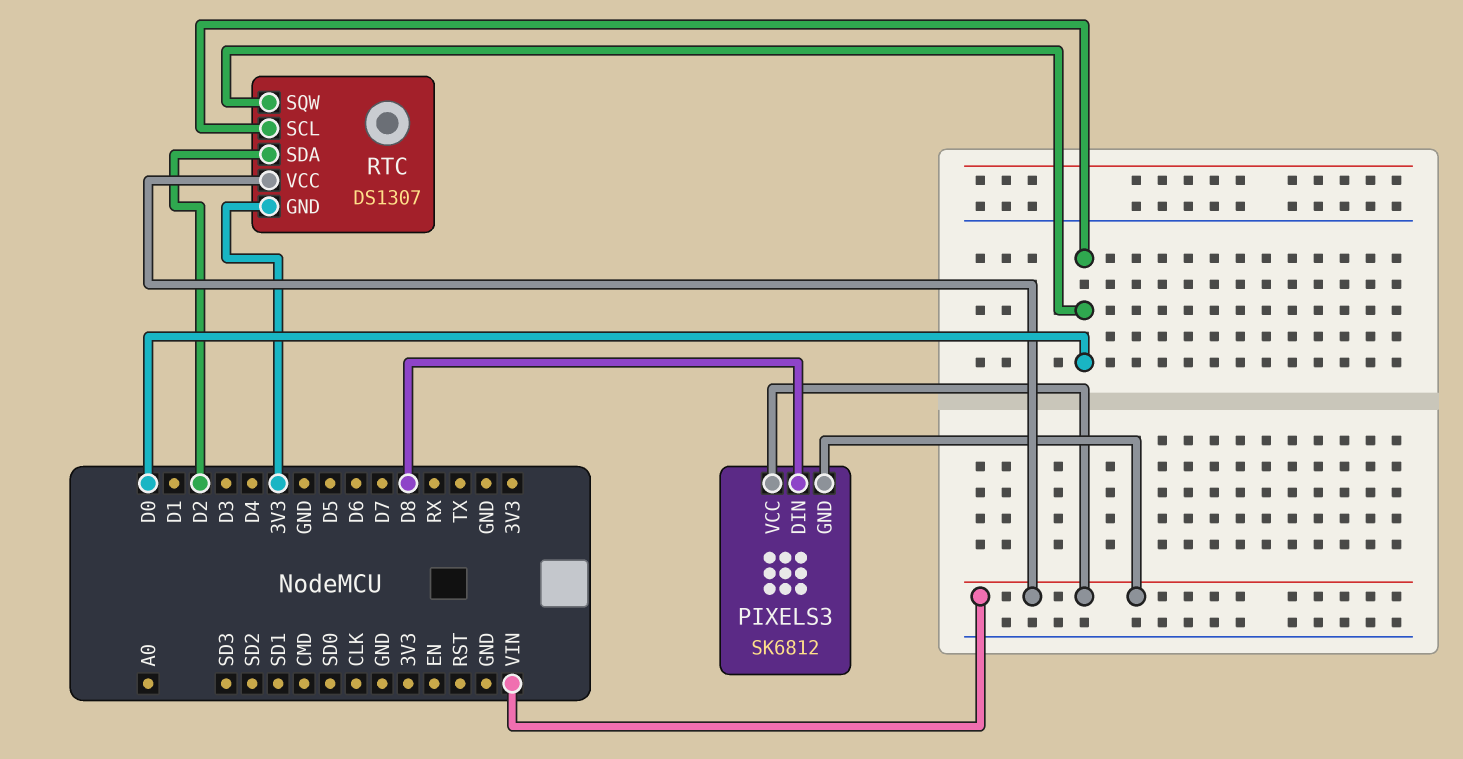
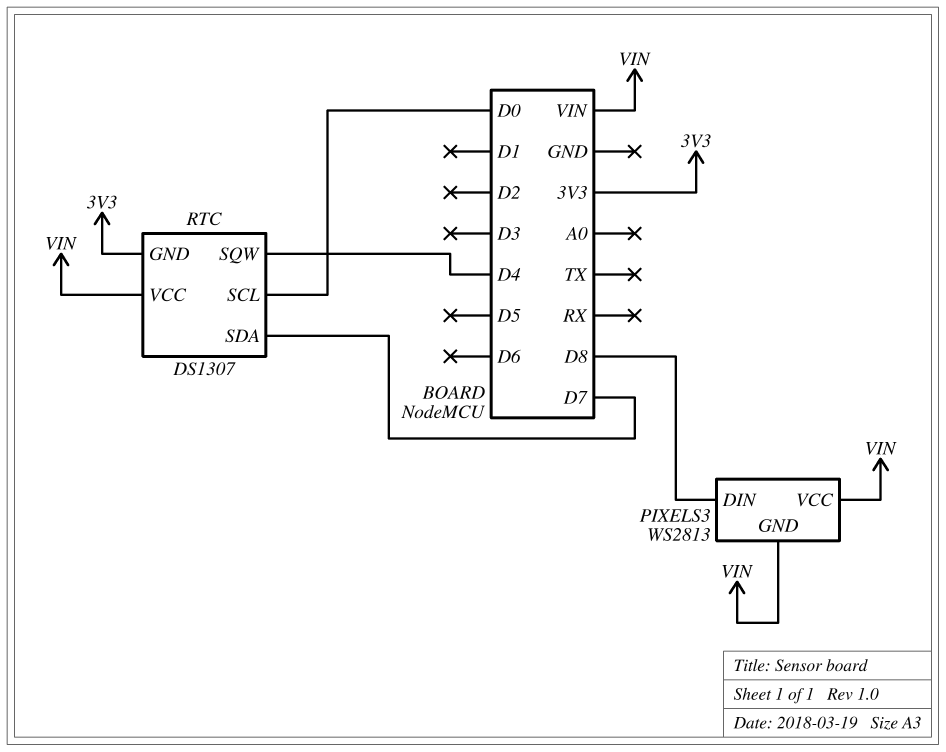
PIXELS3: SK6812 -> WS2813
RTC pin SDA: D2 -> D7
RTC pin SQW: D0 -> D4

